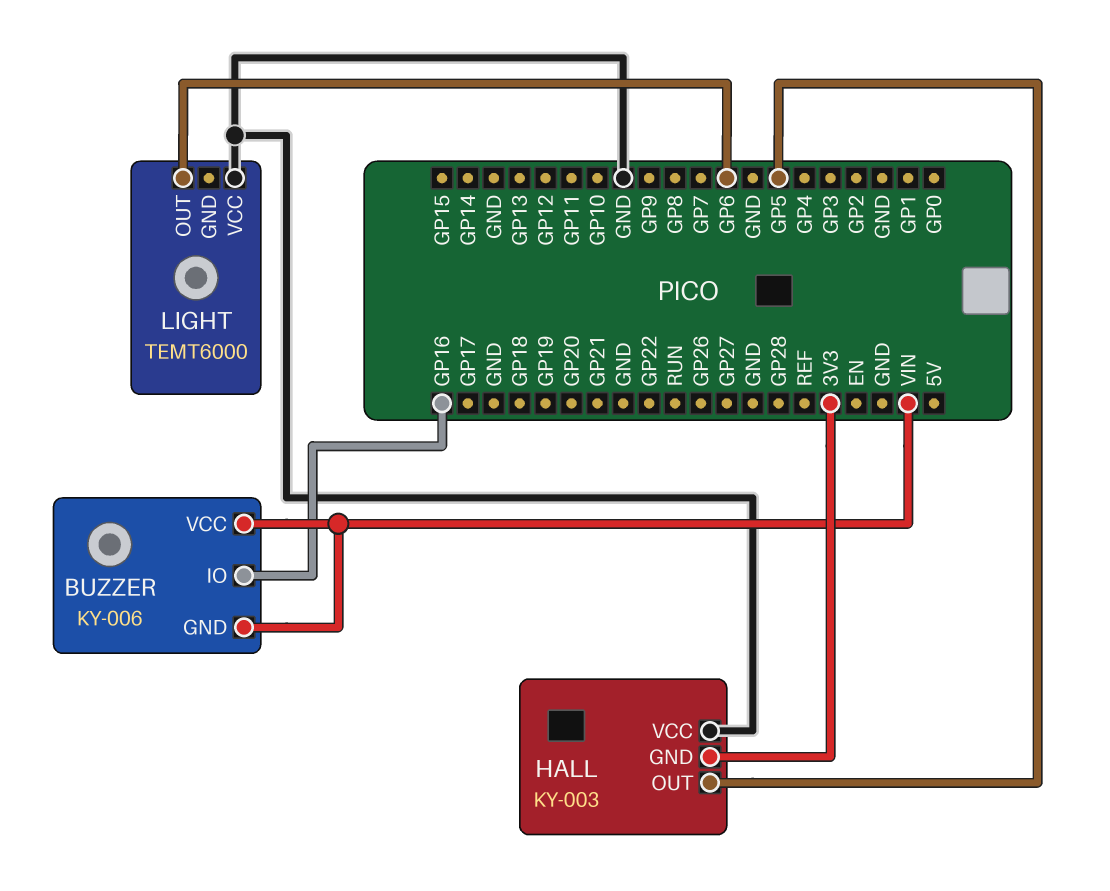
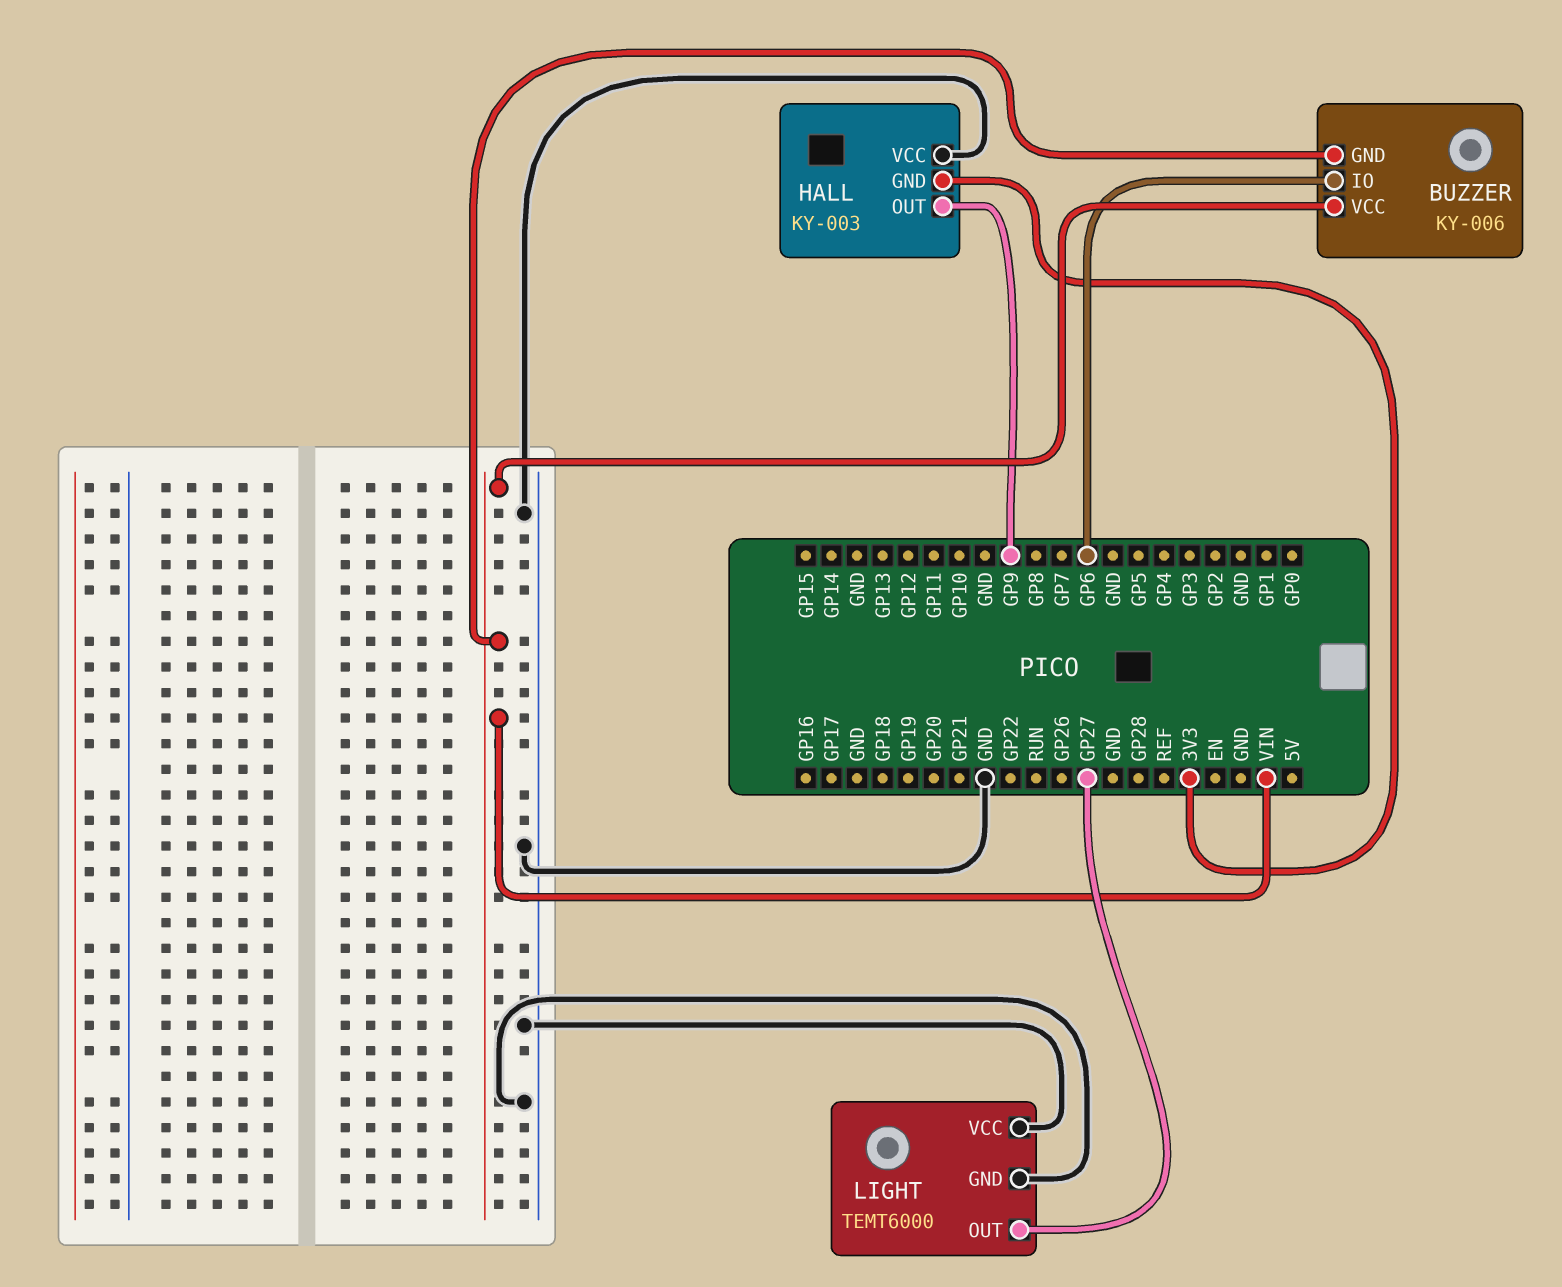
BUZZER pin IO: GP16 -> GP6
HALL pin OUT: GP5 -> GP9
LIGHT pin GND: none -> GND
LIGHT pin OUT: GP6 -> GP27

